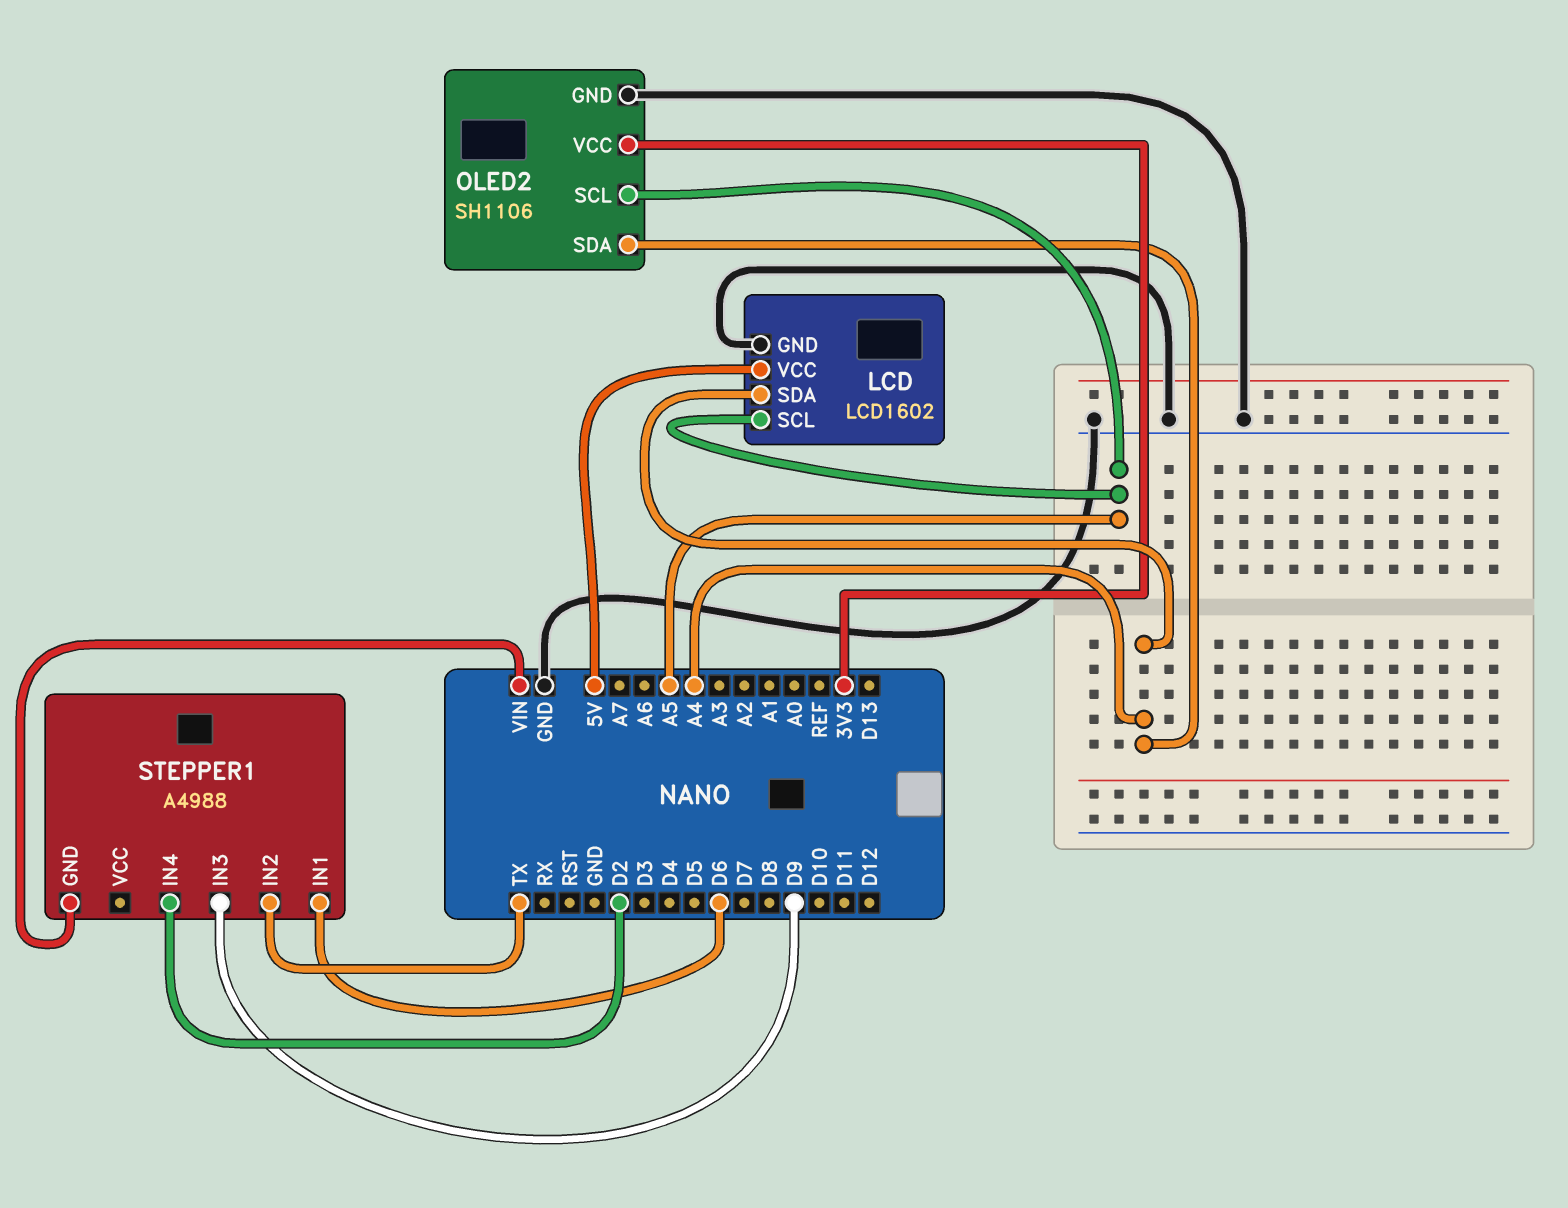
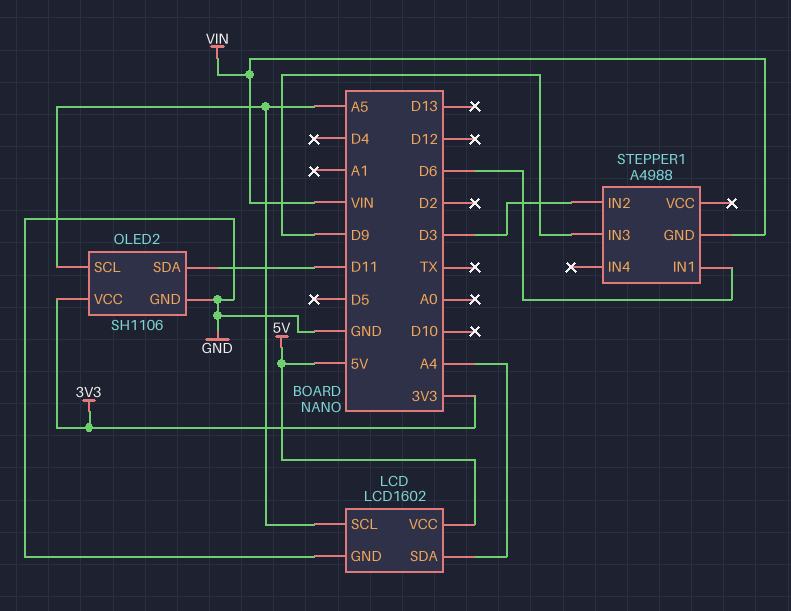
OLED2 pin SDA: A4 -> D11
STEPPER1 pin IN2: TX -> D3
STEPPER1 pin IN4: D2 -> none

